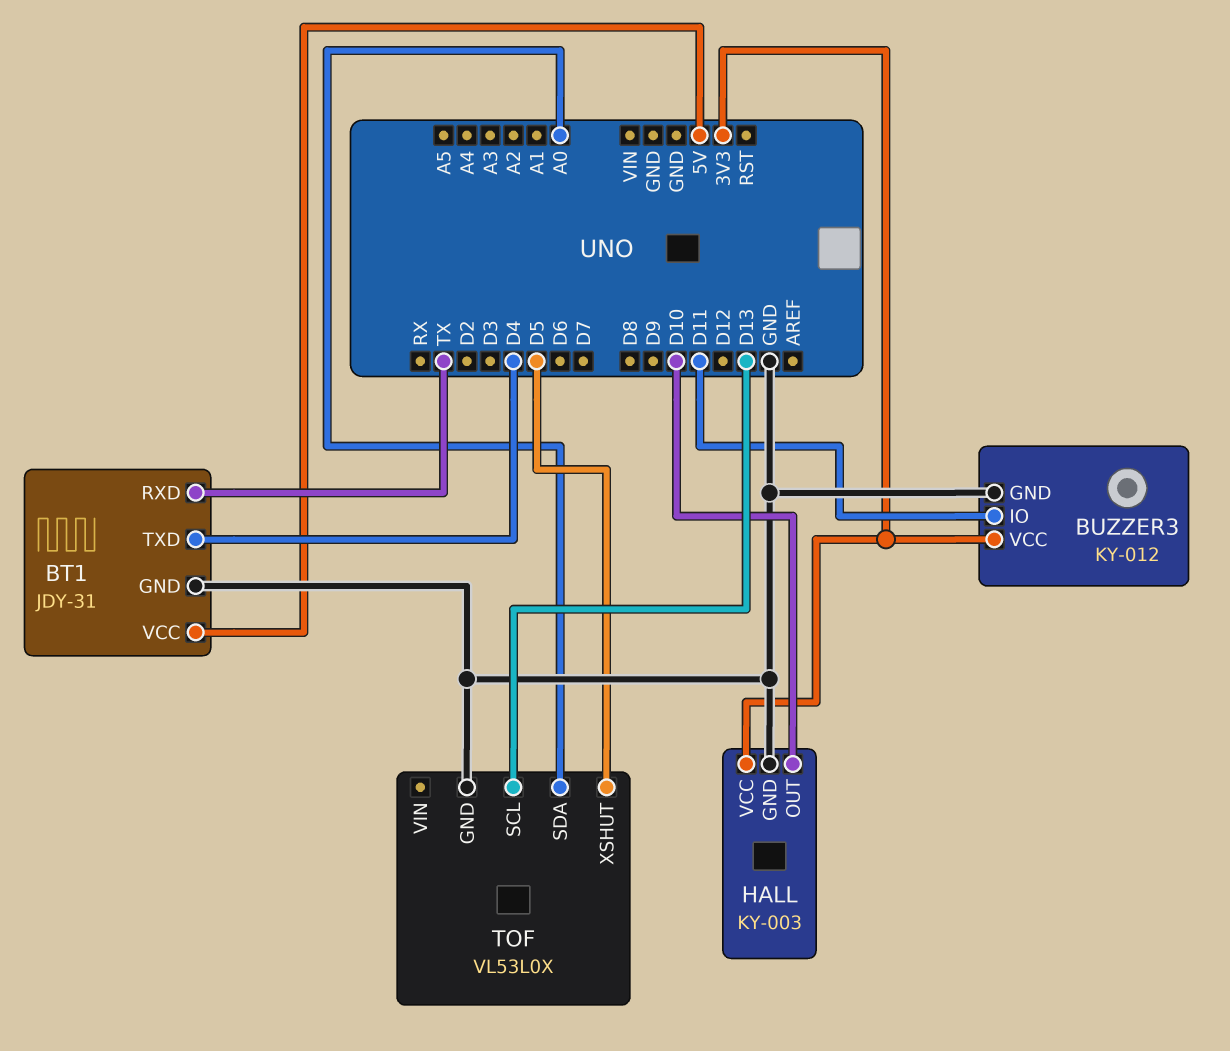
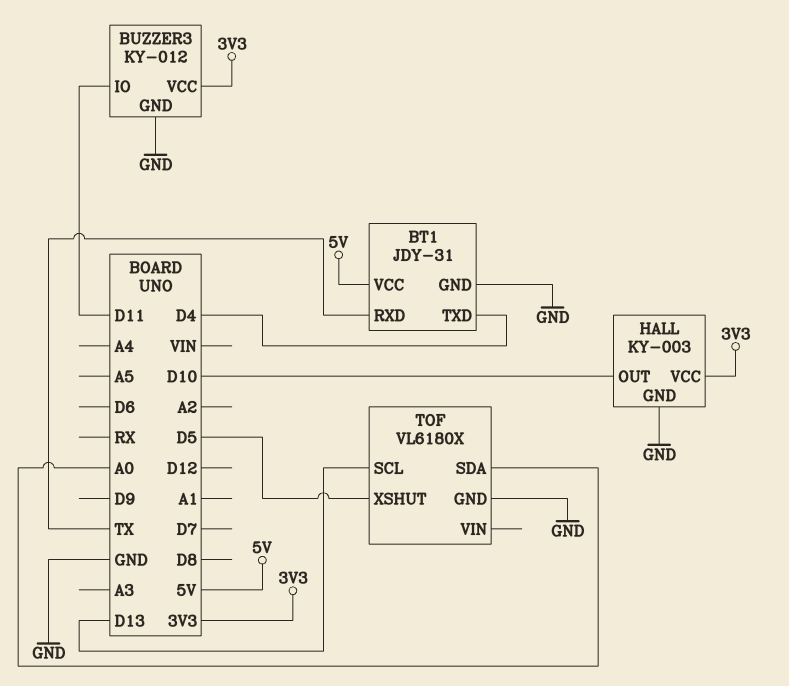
TOF: VL53L0X -> VL6180X

